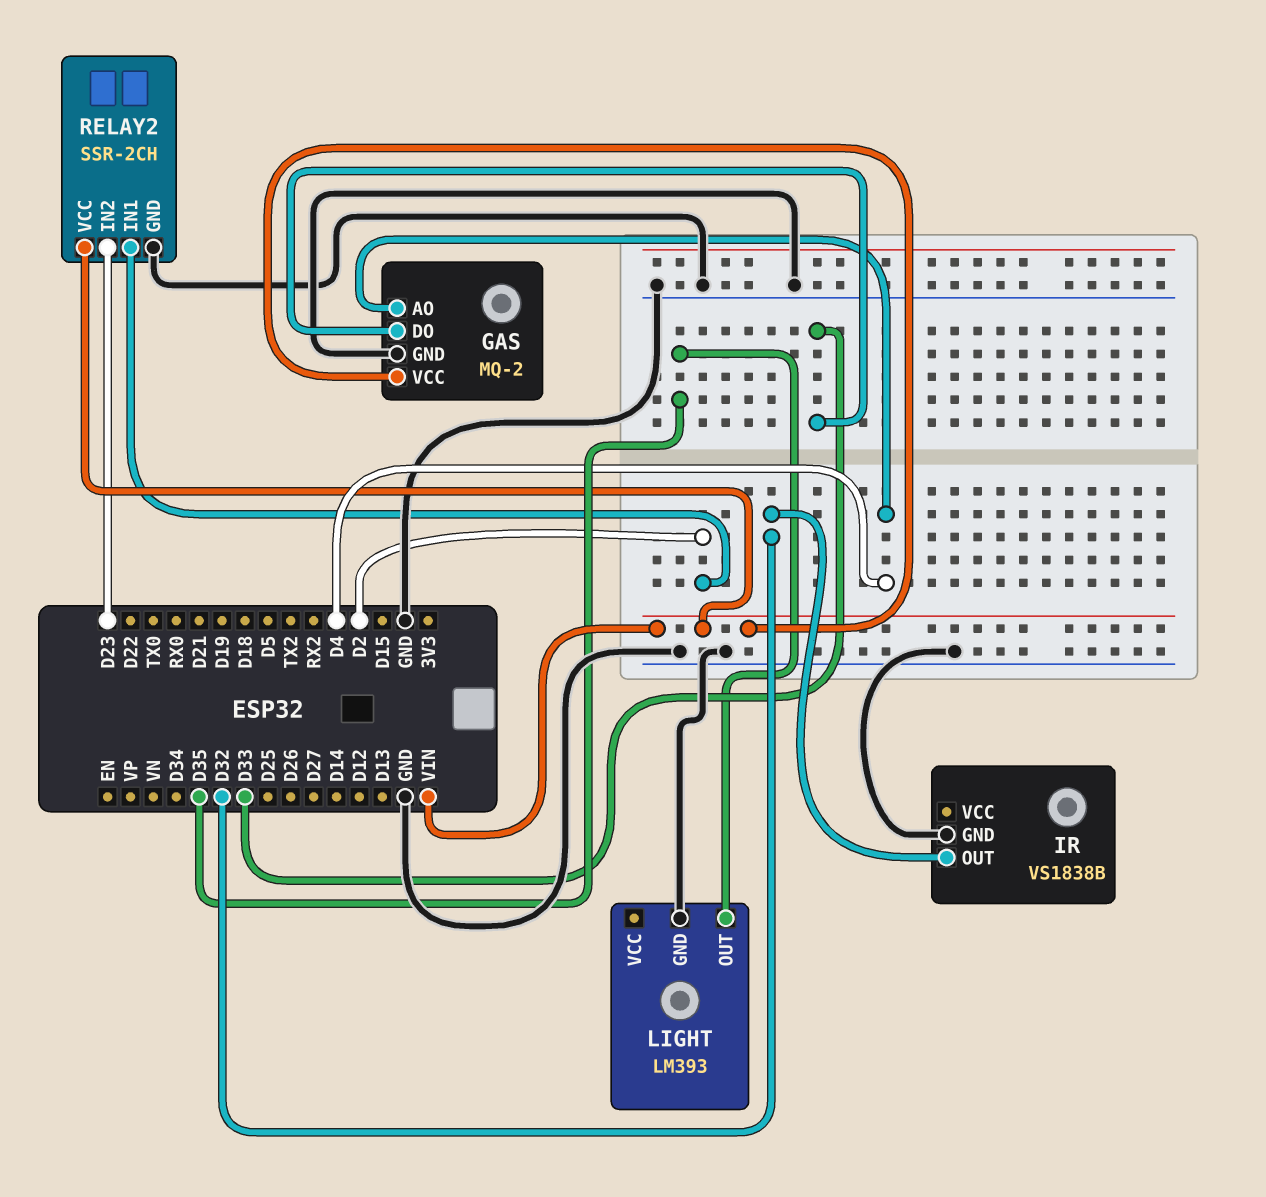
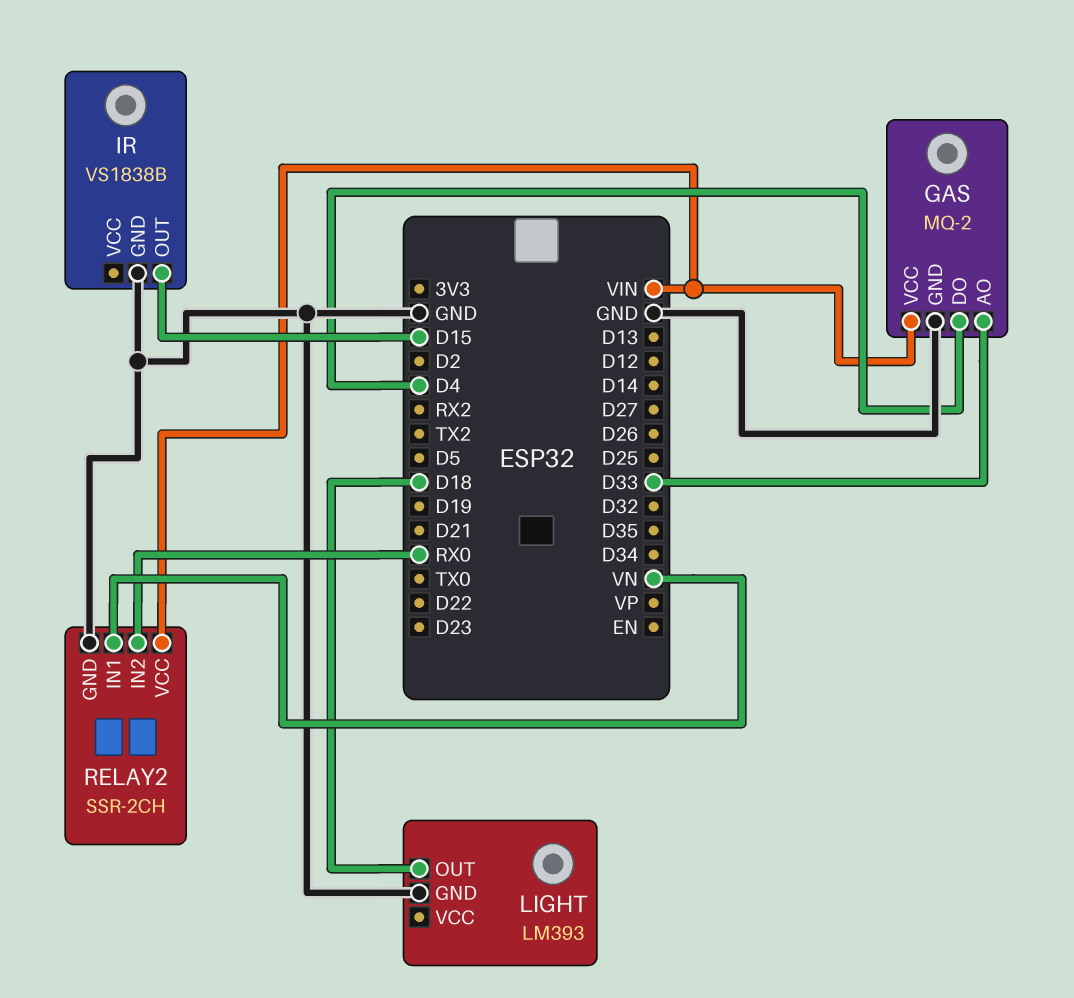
GAS pin AO: D4 -> D33
GAS pin DO: D33 -> D4
IR pin OUT: D32 -> D15
LIGHT pin OUT: D35 -> D18
RELAY2 pin IN1: D2 -> VN
RELAY2 pin IN2: D23 -> RX0

